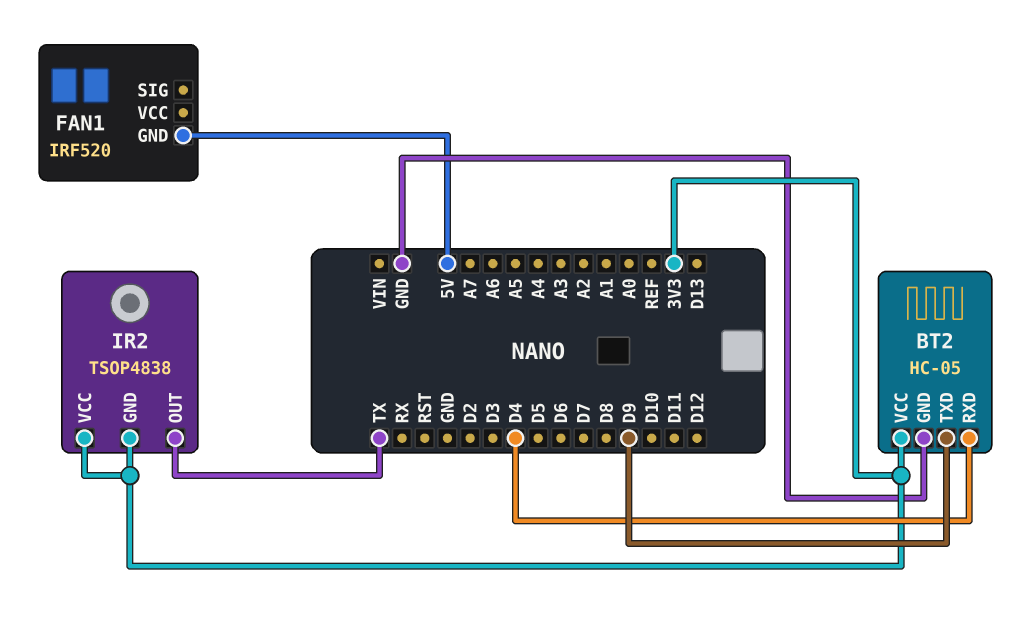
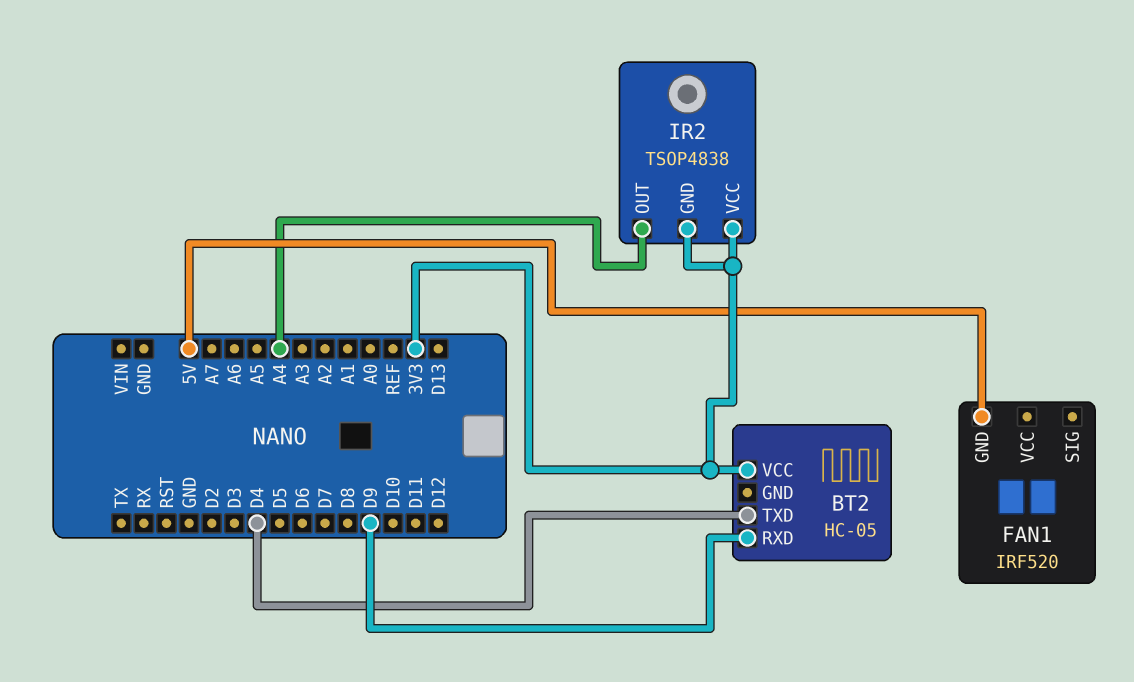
BT2 pin GND: GND -> none
BT2 pin RXD: D4 -> D9
BT2 pin TXD: D9 -> D4
IR2 pin OUT: TX -> A4

